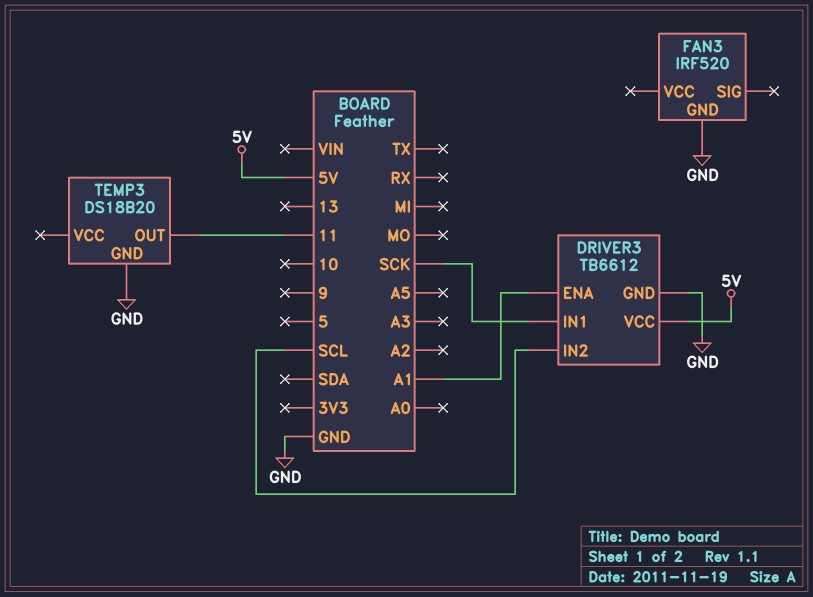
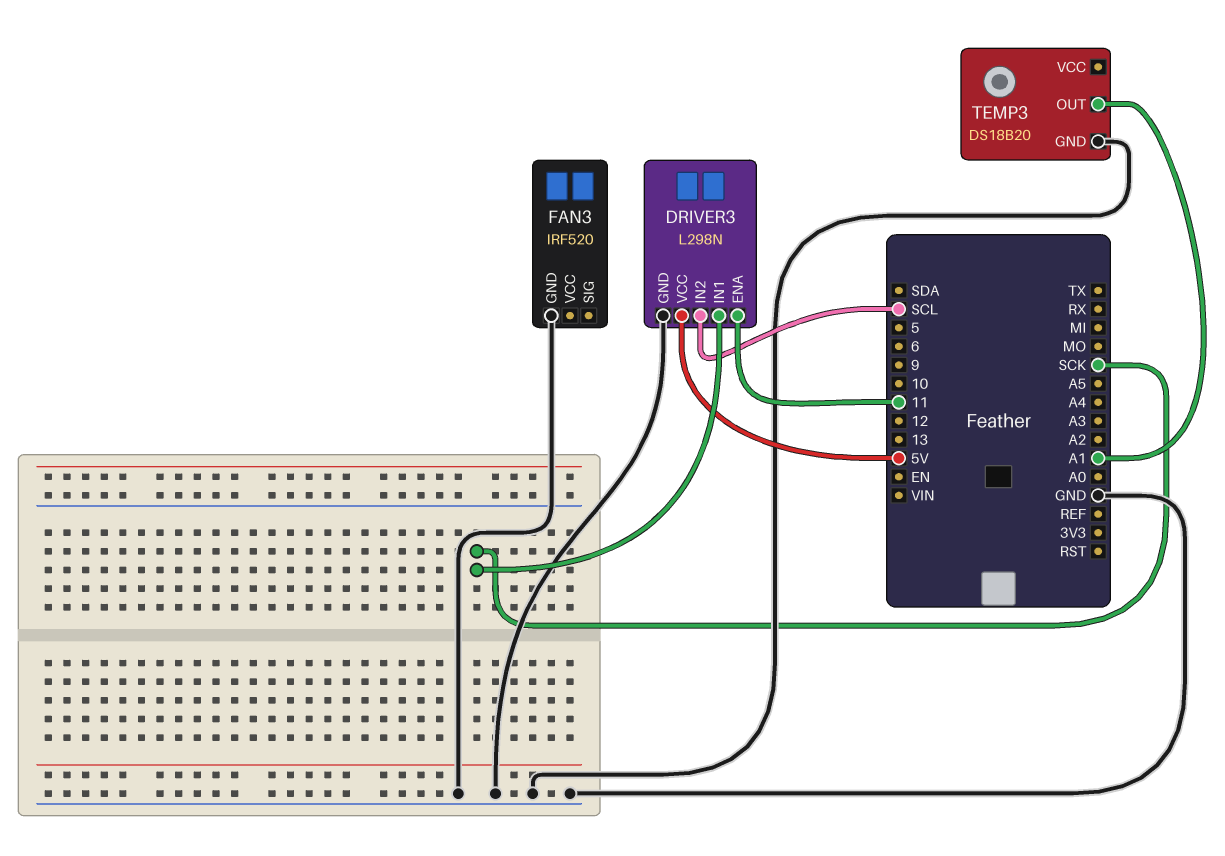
DRIVER3: TB6612 -> L298N
DRIVER3 pin ENA: A1 -> 11
TEMP3 pin OUT: 11 -> A1

